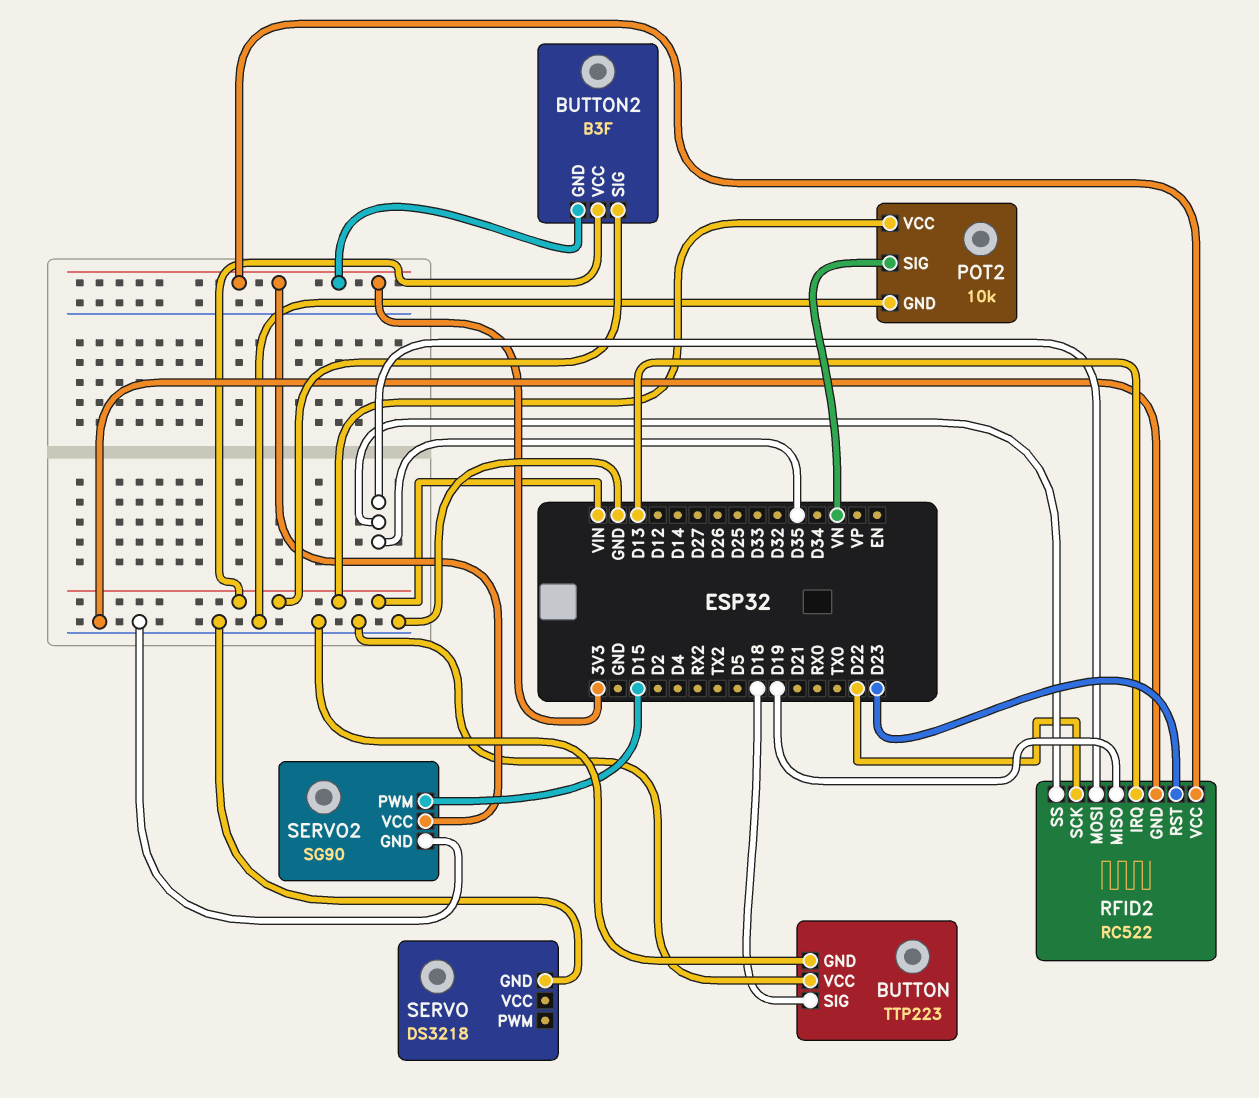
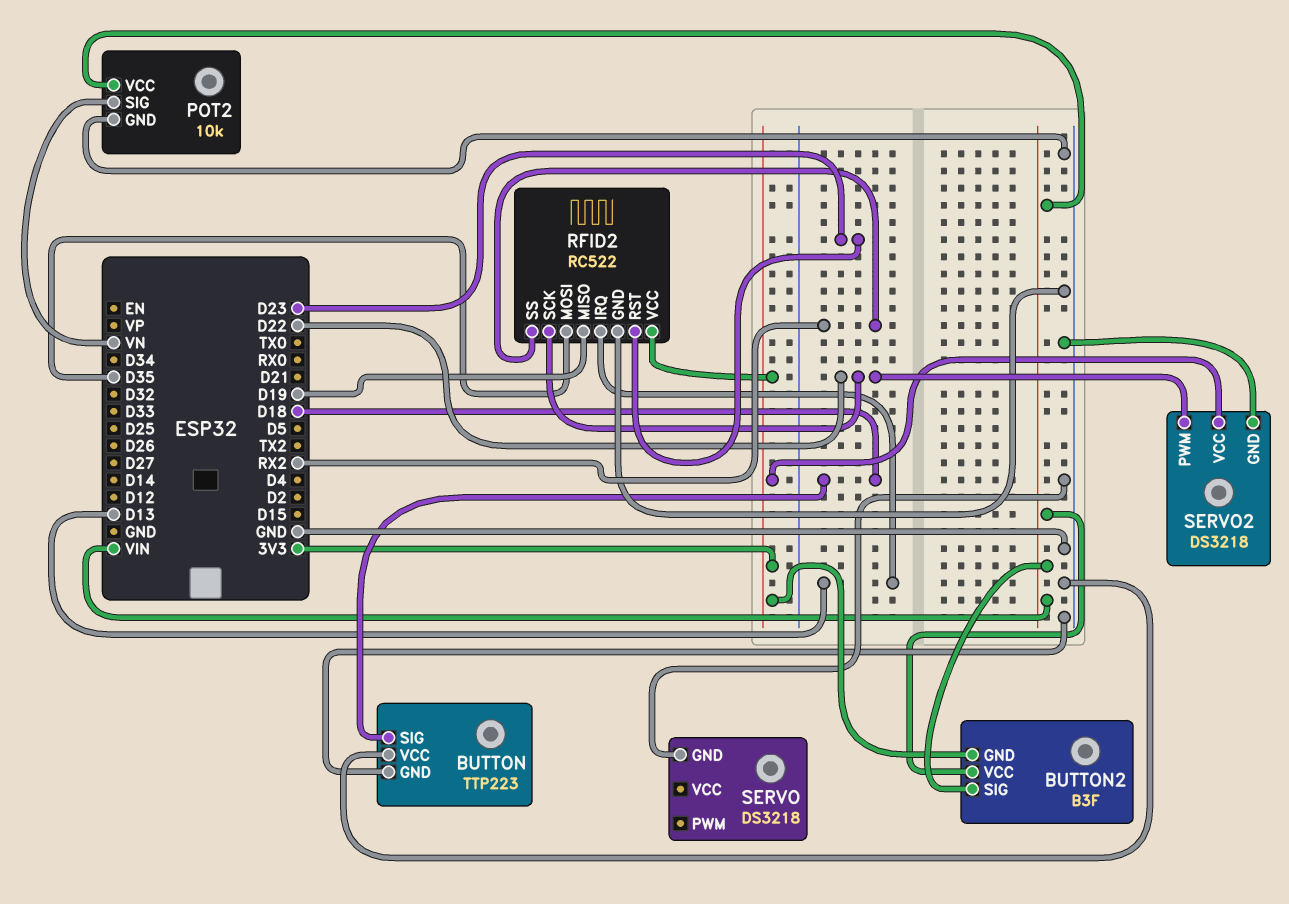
RFID2 pin SS: D35 -> RX2
SERVO2: SG90 -> DS3218
SERVO2 pin PWM: D15 -> D22

